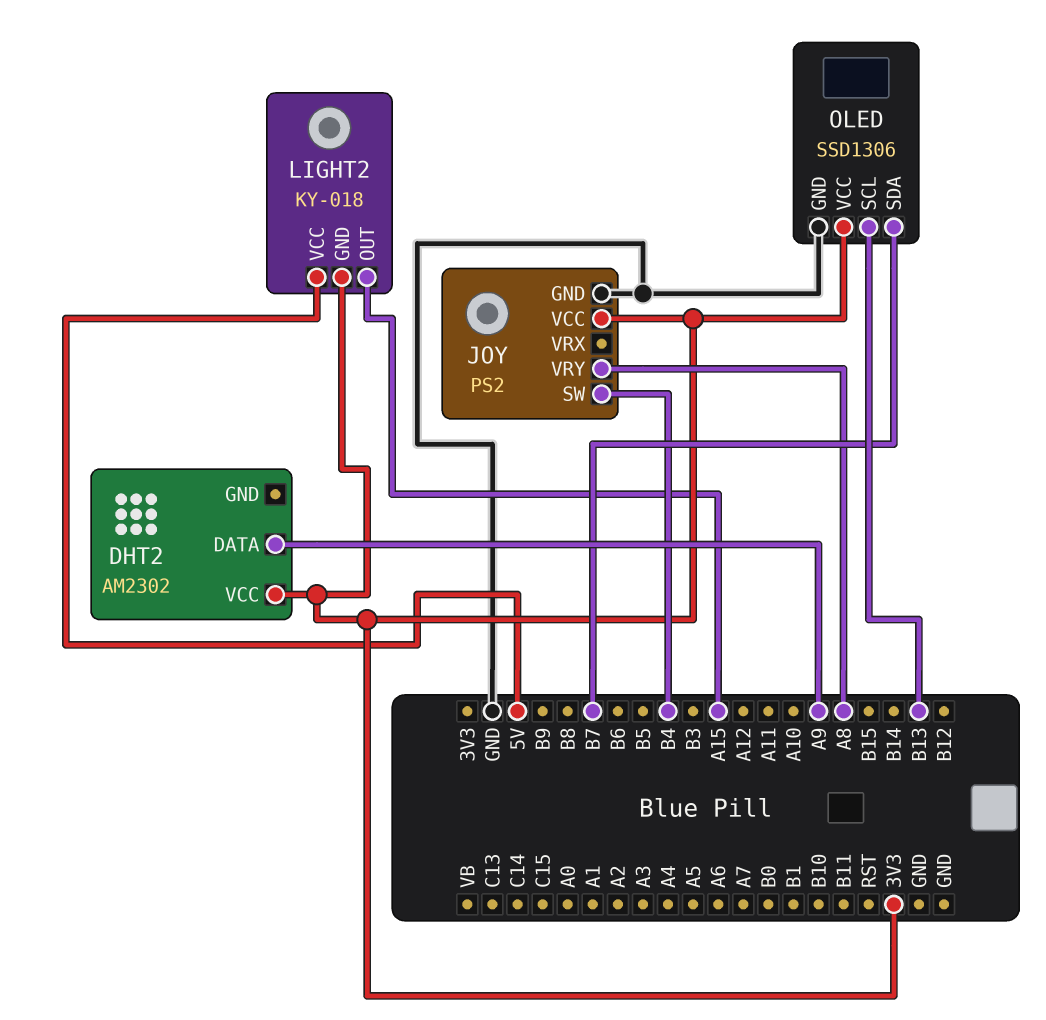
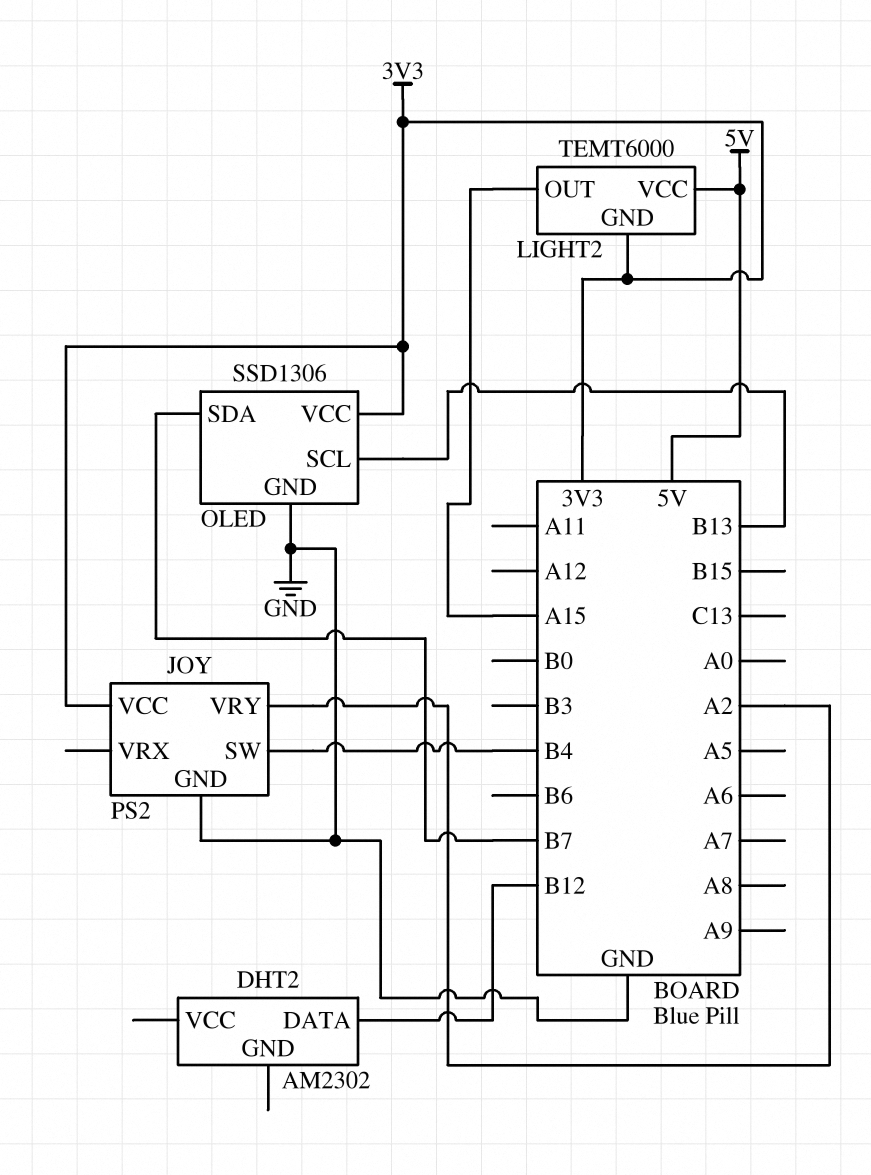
DHT2 pin DATA: A9 -> B12
DHT2 pin VCC: 3V3 -> none
JOY pin VRY: A8 -> A2
LIGHT2: KY-018 -> TEMT6000

